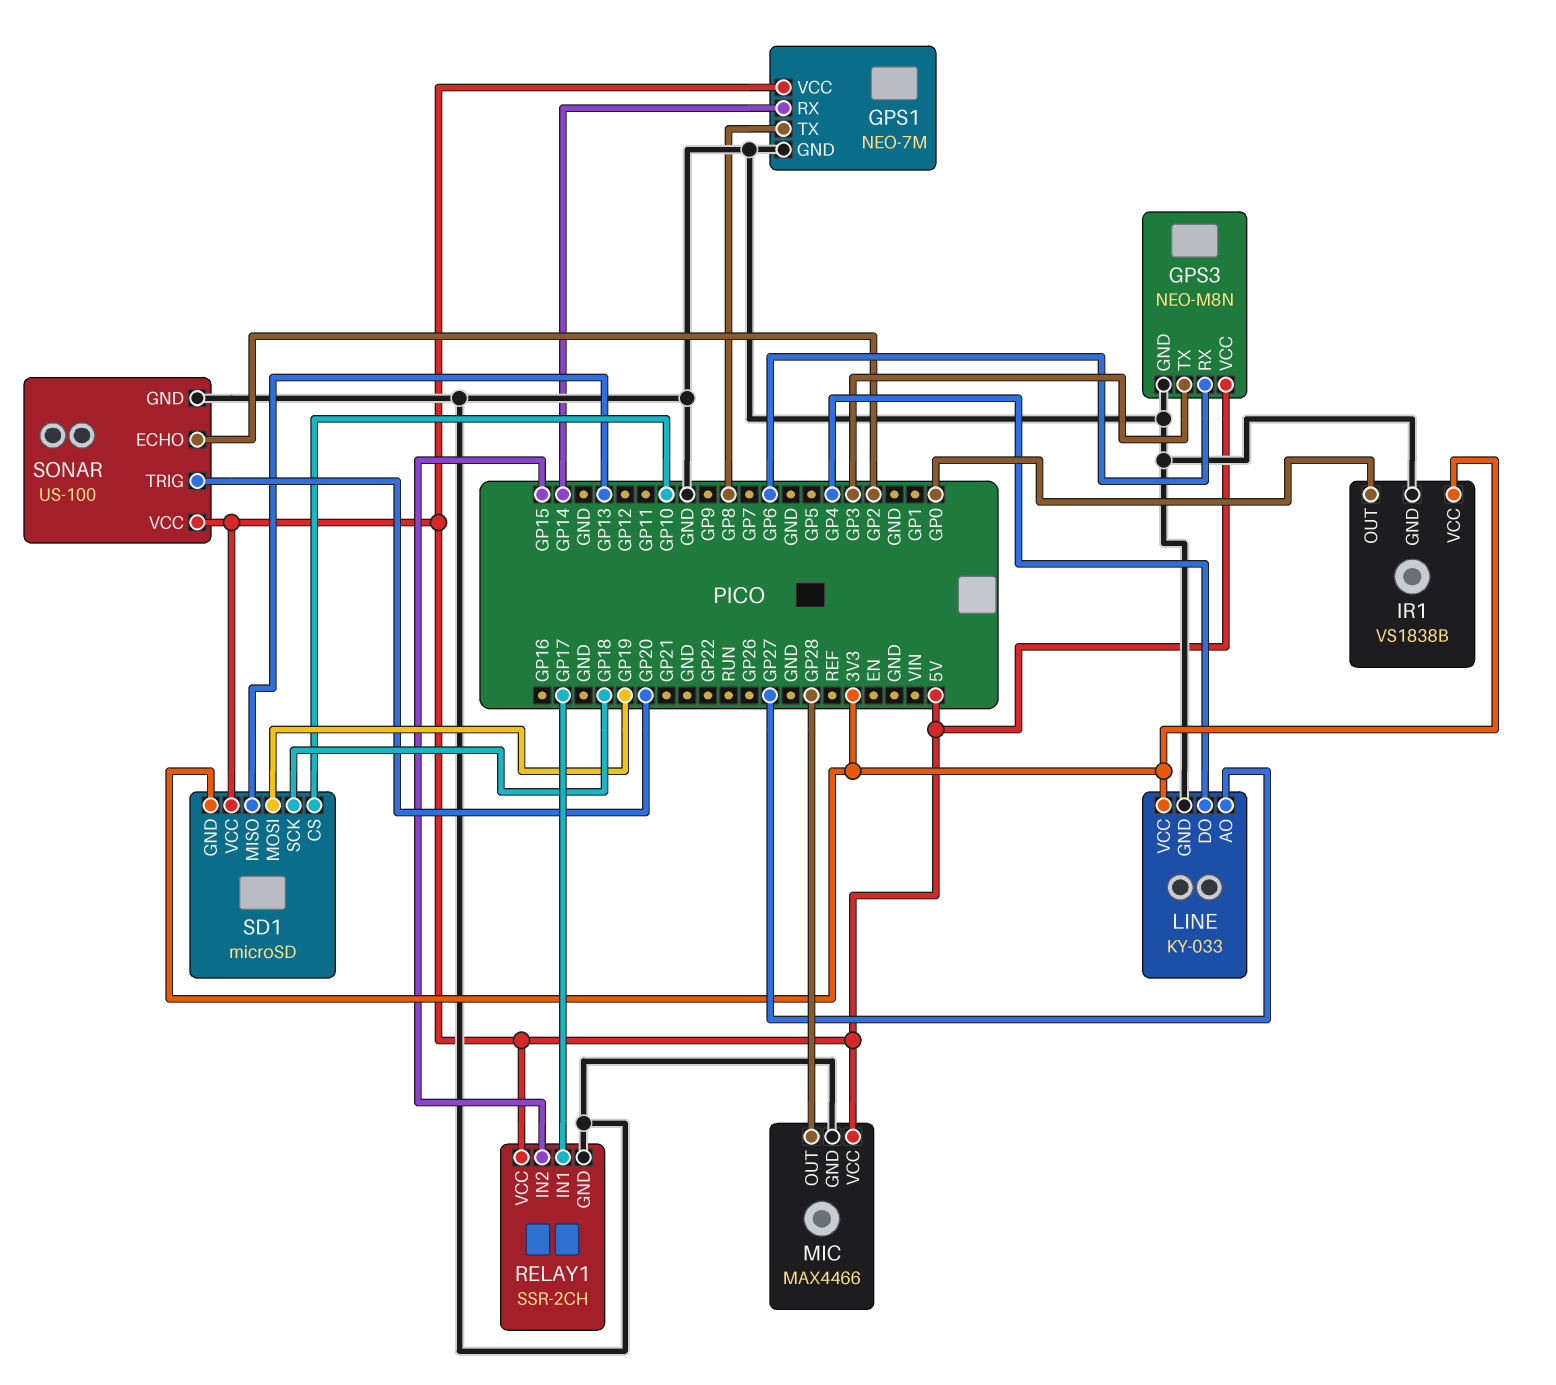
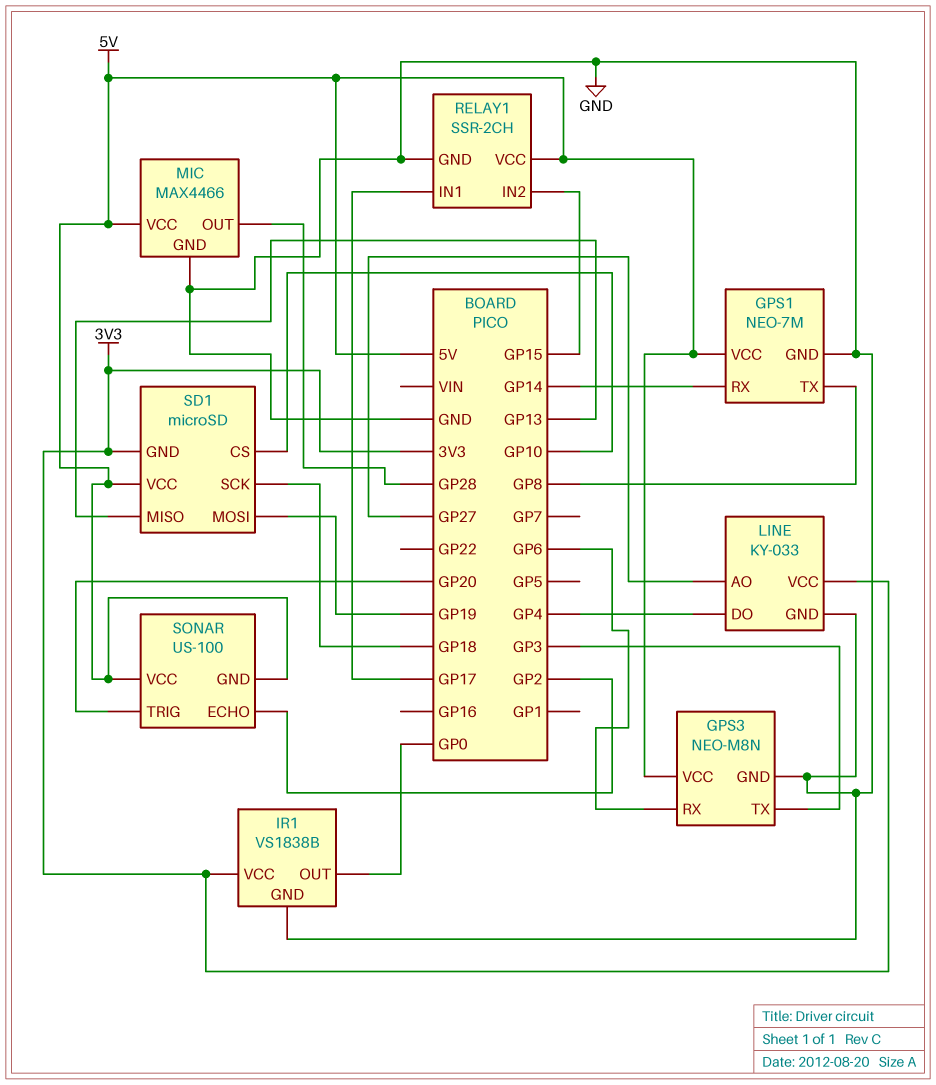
SONAR pin GND: GND -> 5V

